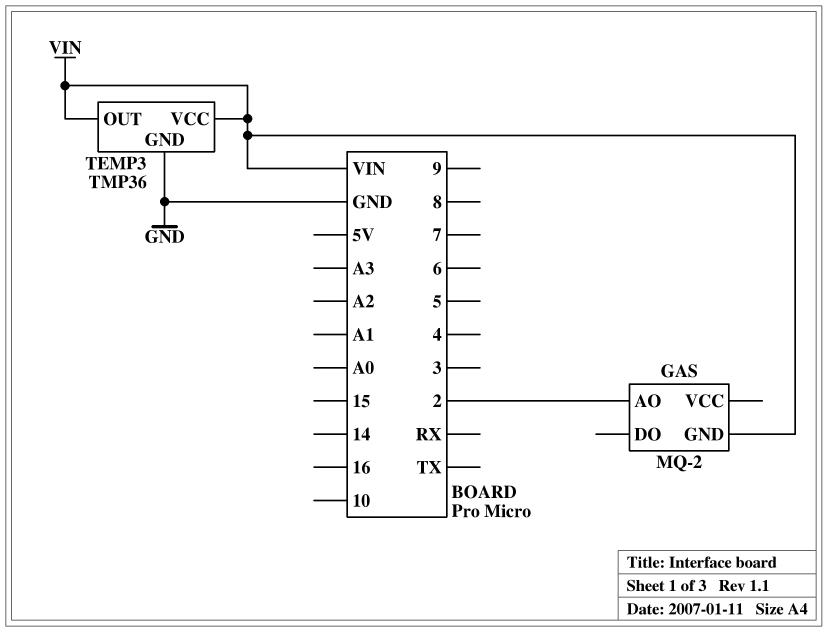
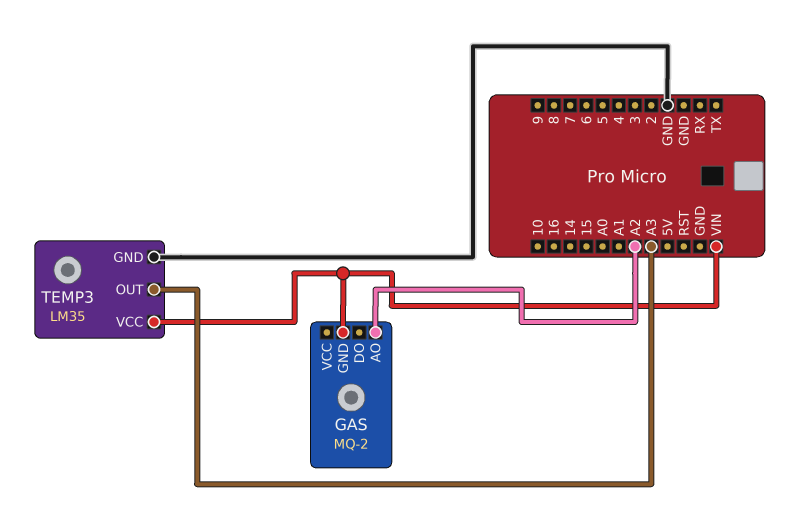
GAS pin AO: 2 -> A2
TEMP3: TMP36 -> LM35
TEMP3 pin OUT: VIN -> A3

